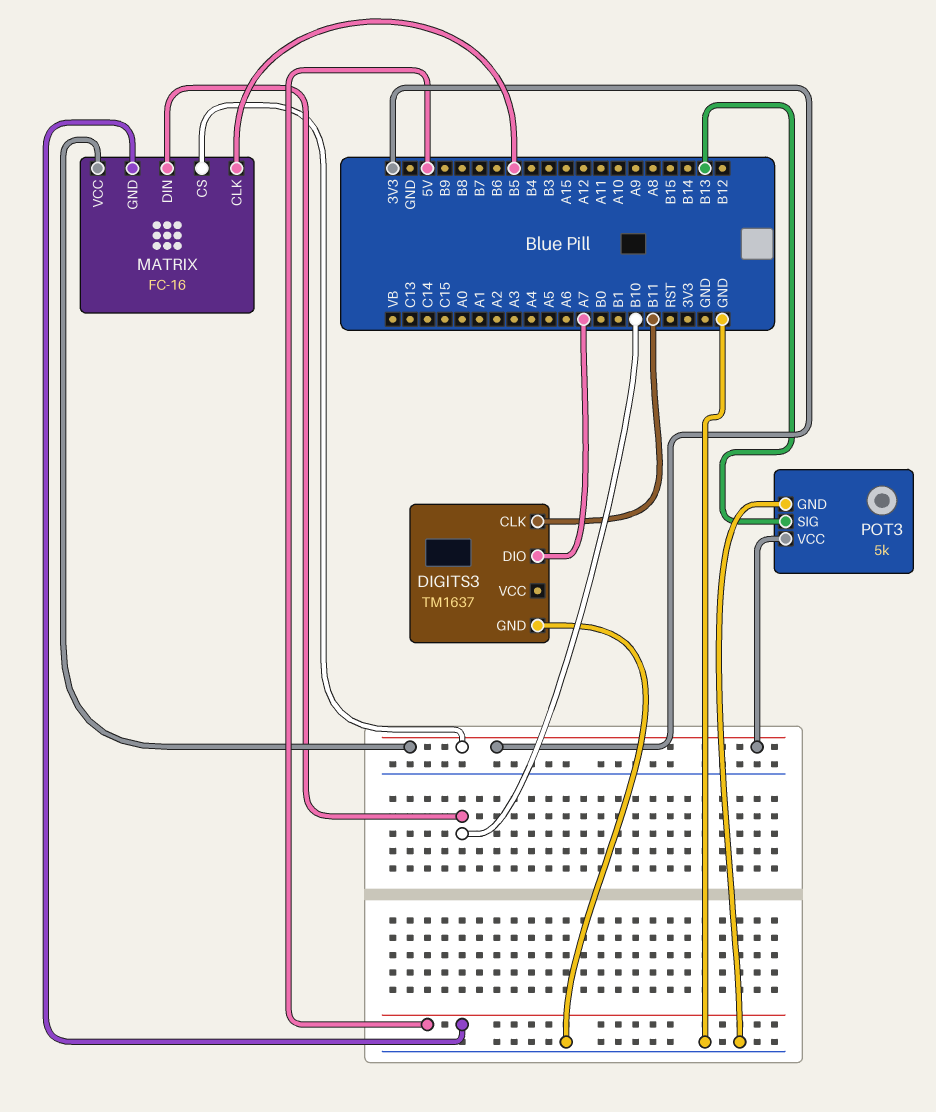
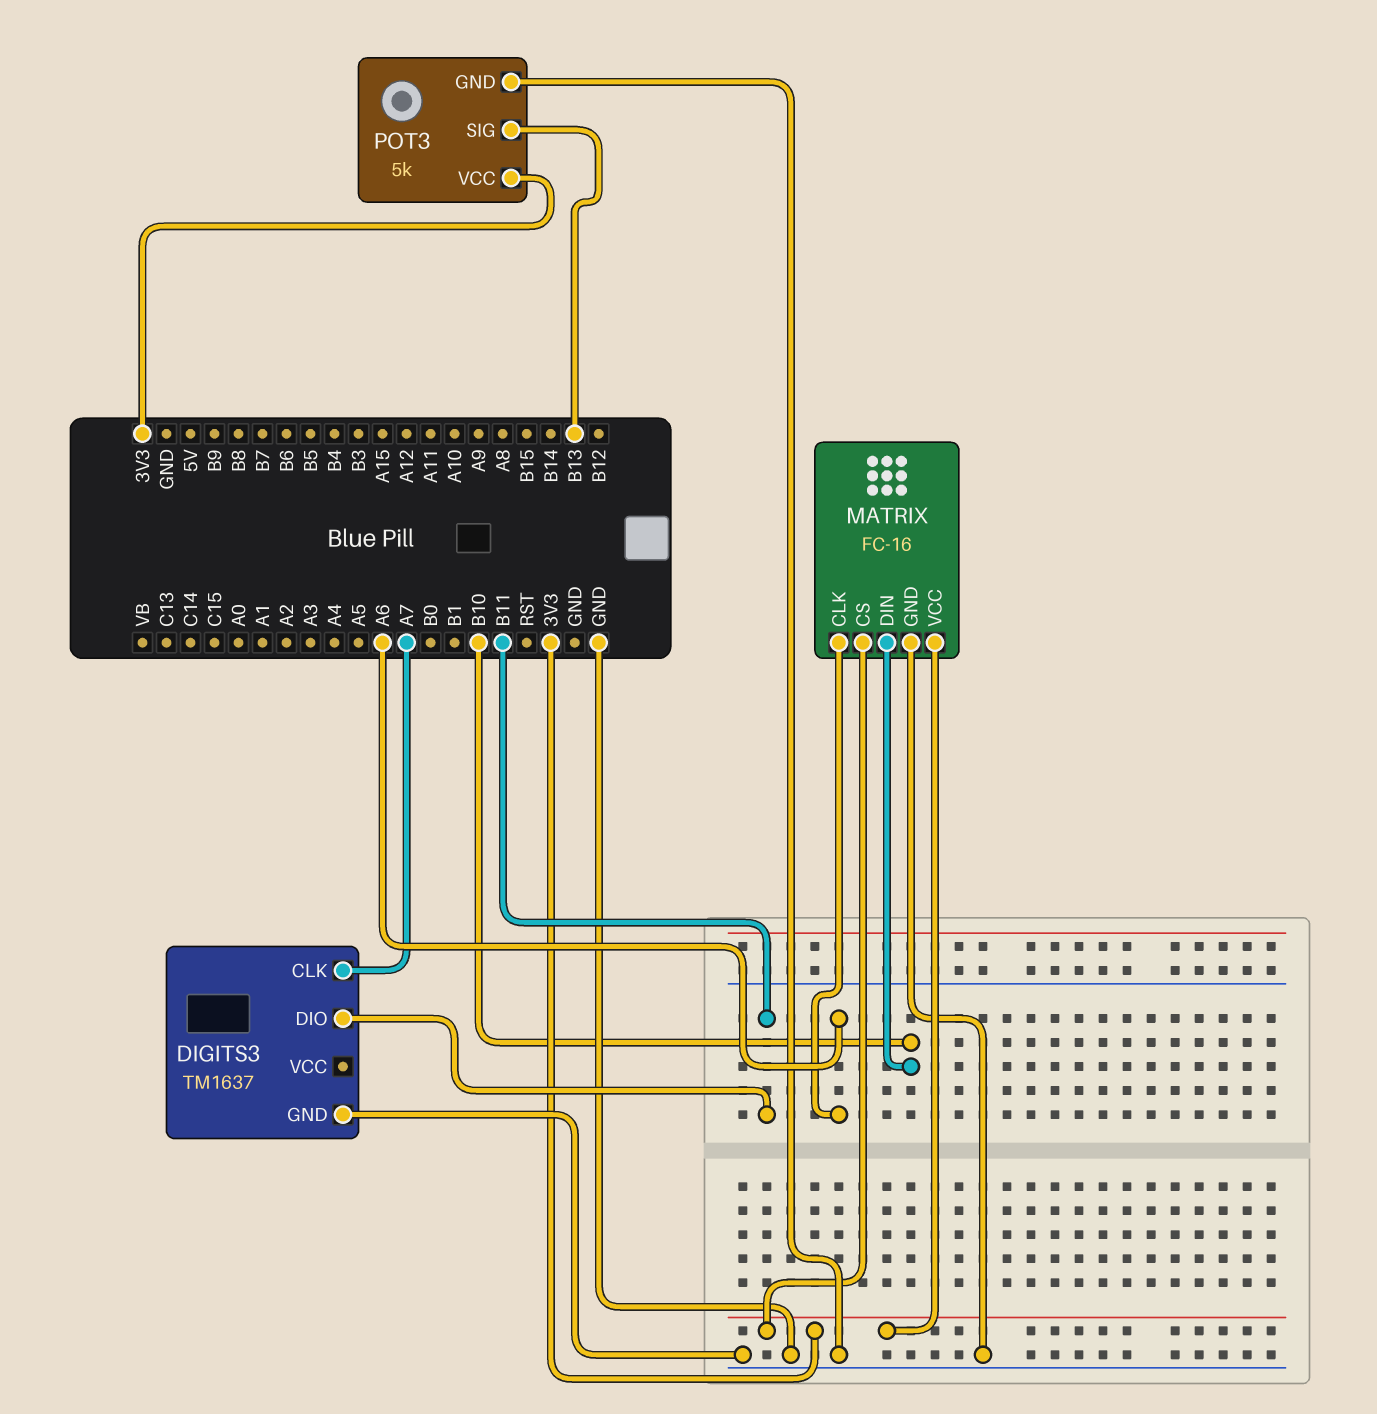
DIGITS3 pin CLK: B11 -> A7
DIGITS3 pin DIO: A7 -> B11
MATRIX pin CLK: B5 -> A6
MATRIX pin GND: 5V -> GND

